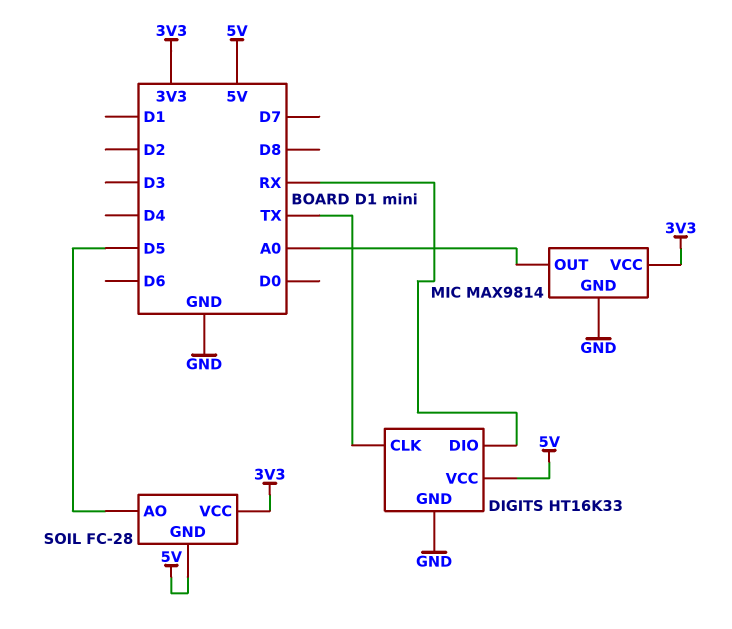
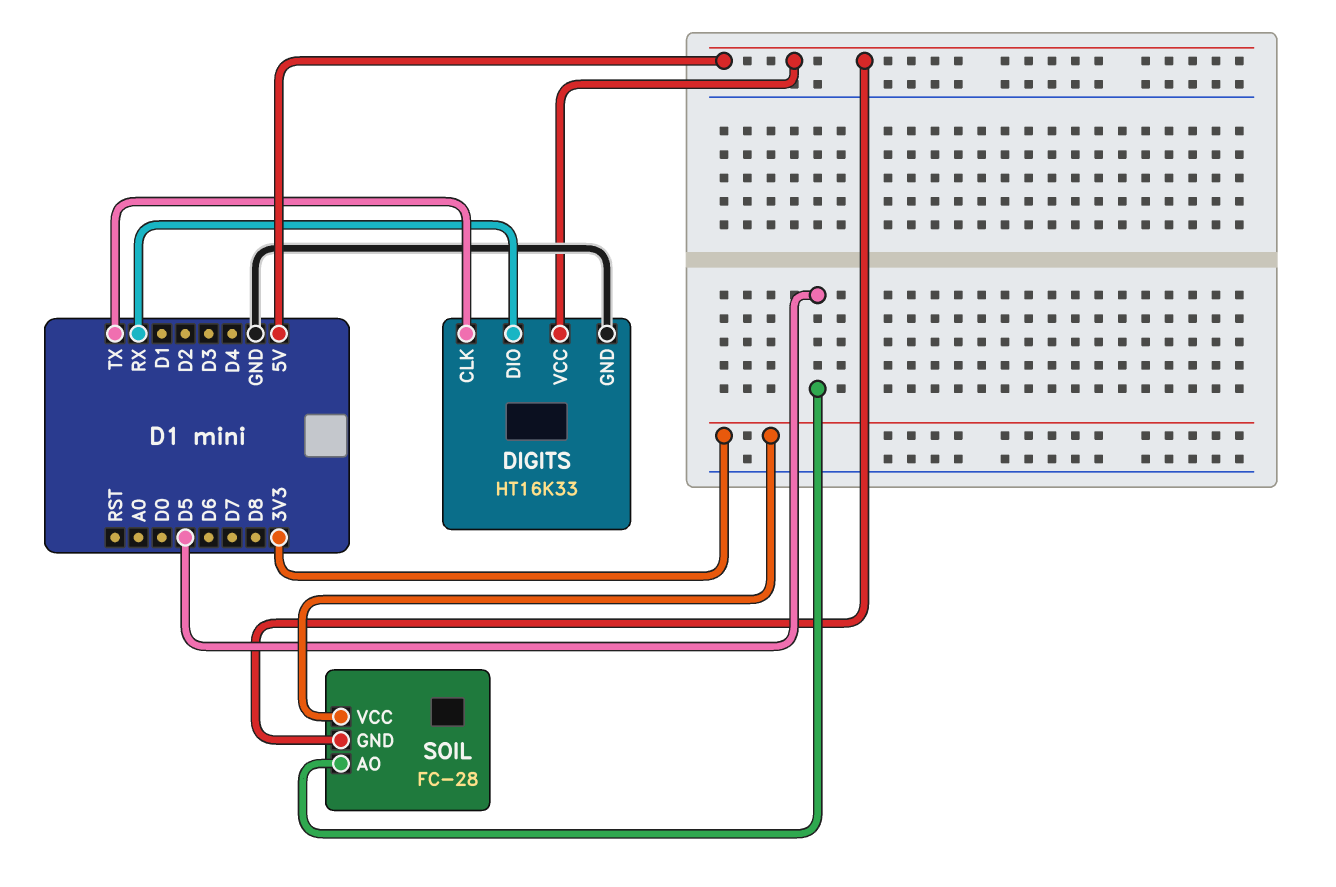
MIC: MAX9814 -> none
MIC pin GND: GND -> none
MIC pin OUT: A0 -> none
MIC pin VCC: 3V3 -> none

